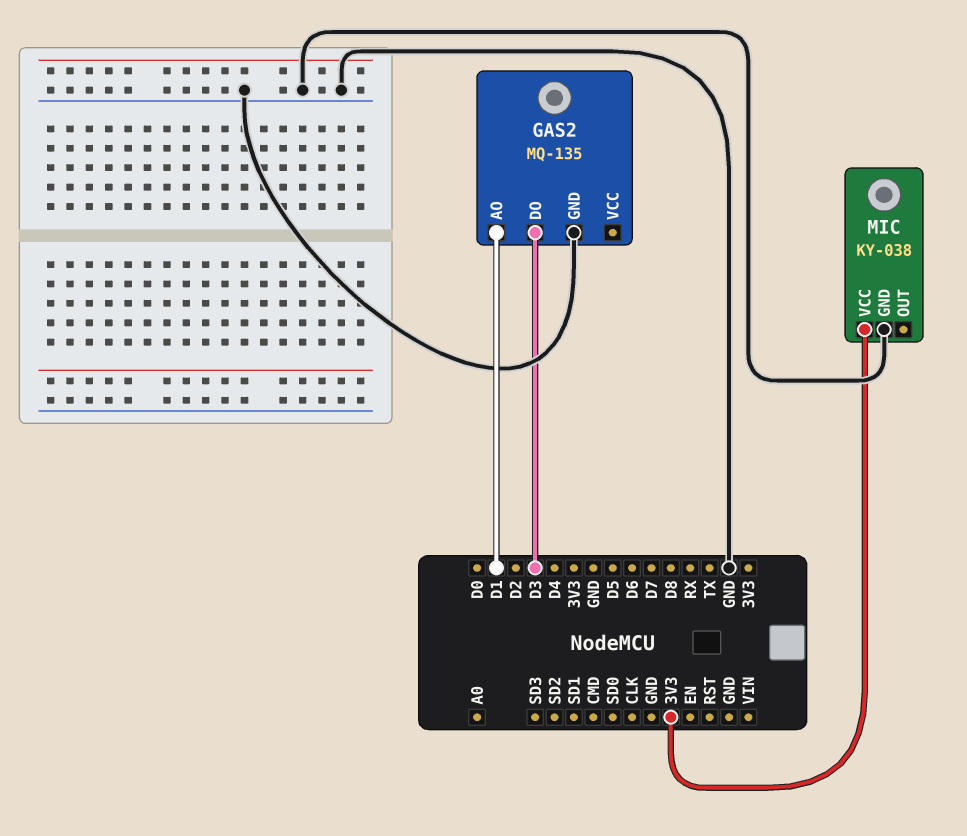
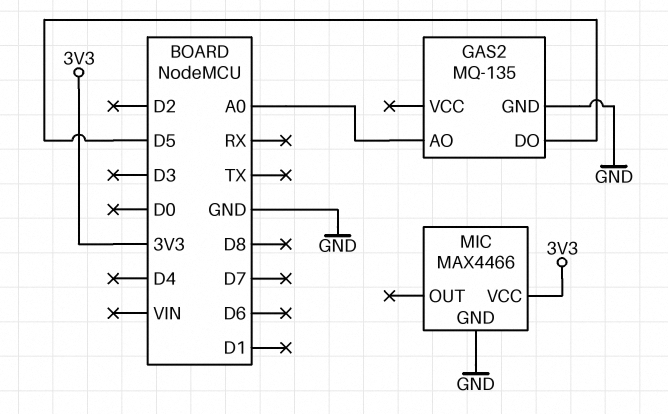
GAS2 pin AO: D1 -> A0
GAS2 pin DO: D3 -> D5
MIC: KY-038 -> MAX4466

